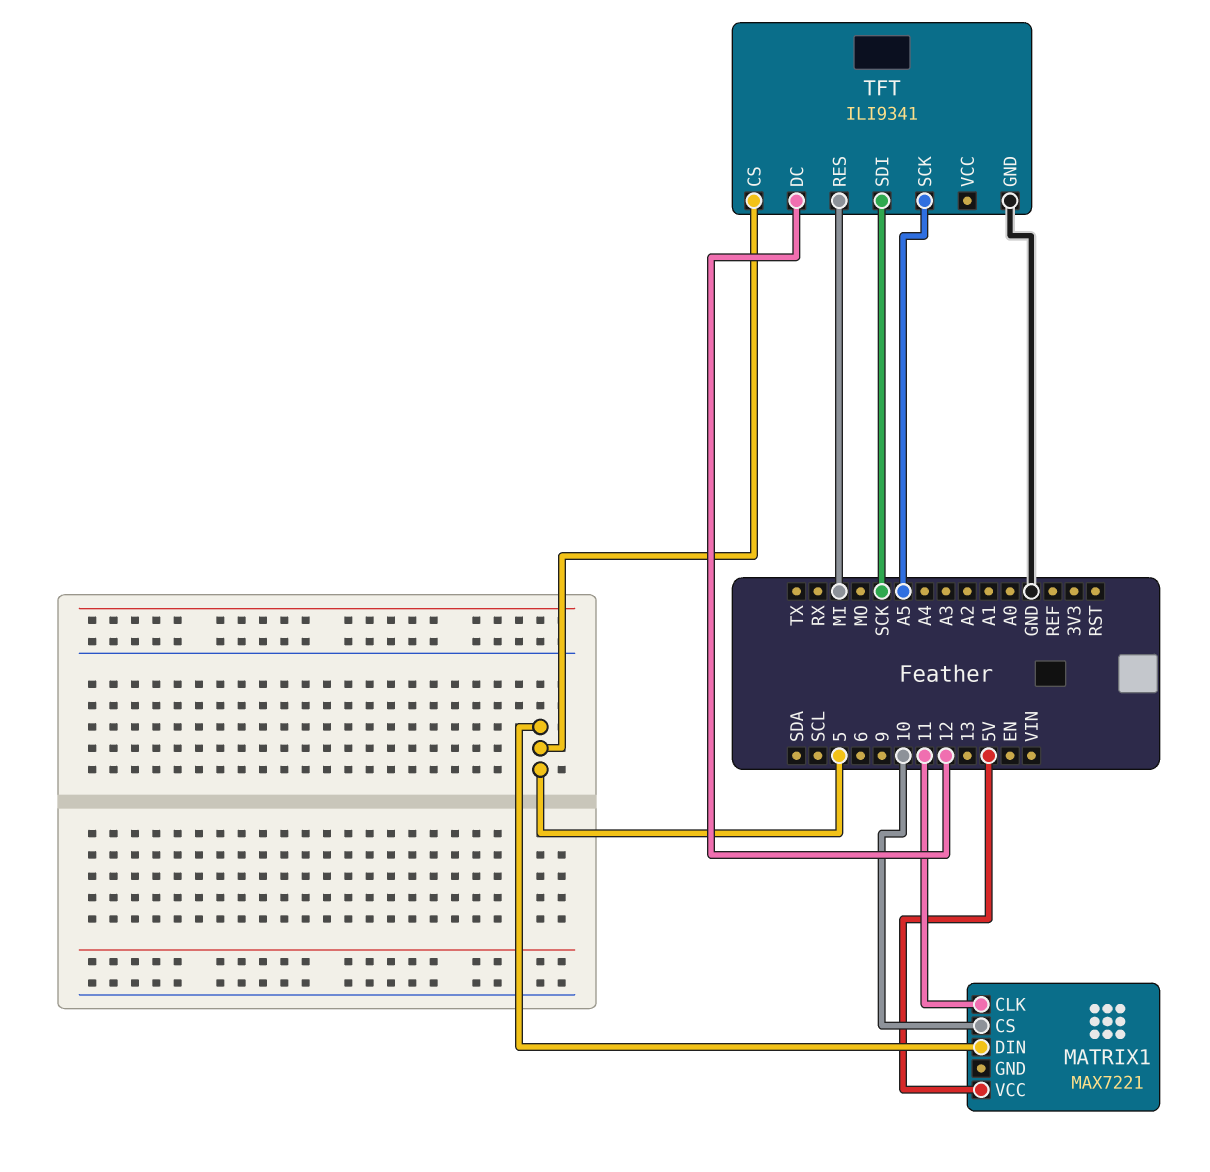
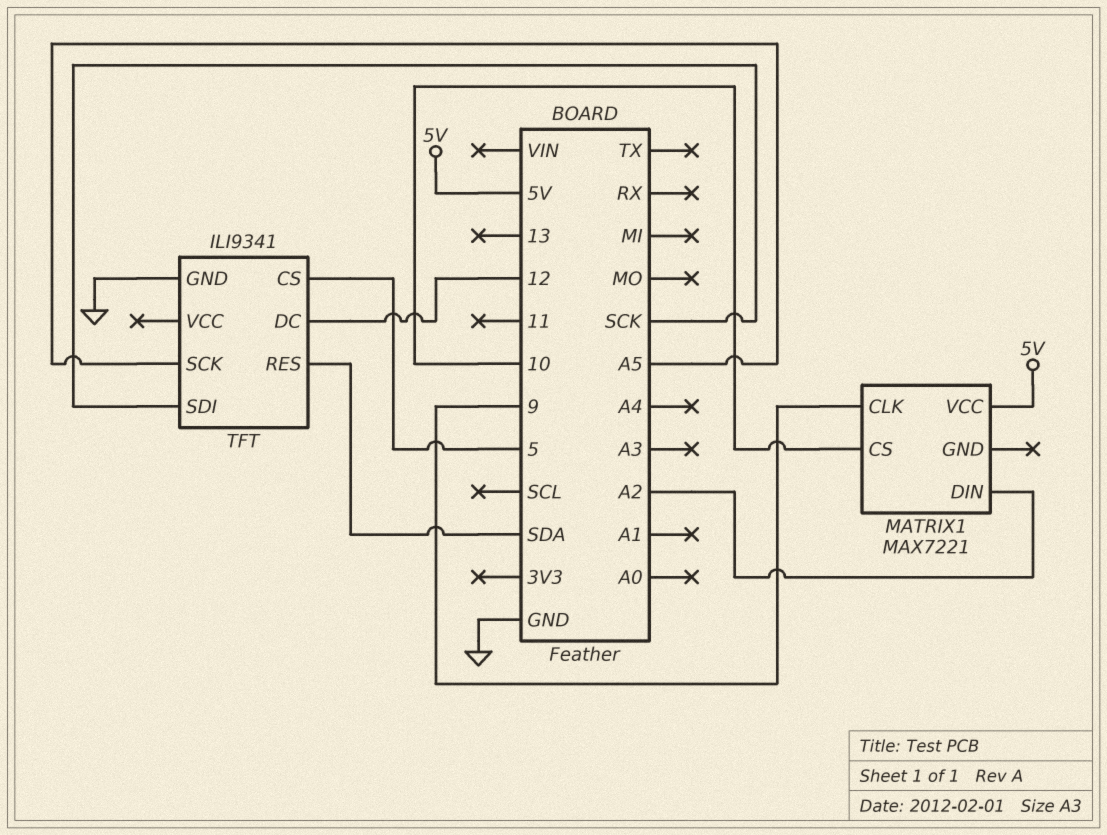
MATRIX1 pin CLK: 11 -> 9
MATRIX1 pin DIN: 5 -> A2
TFT pin RES: MI -> SDA

